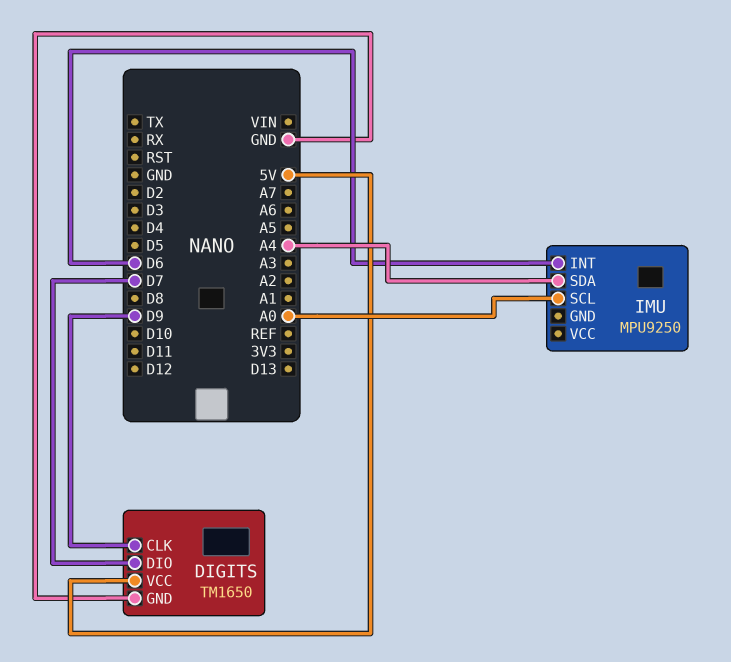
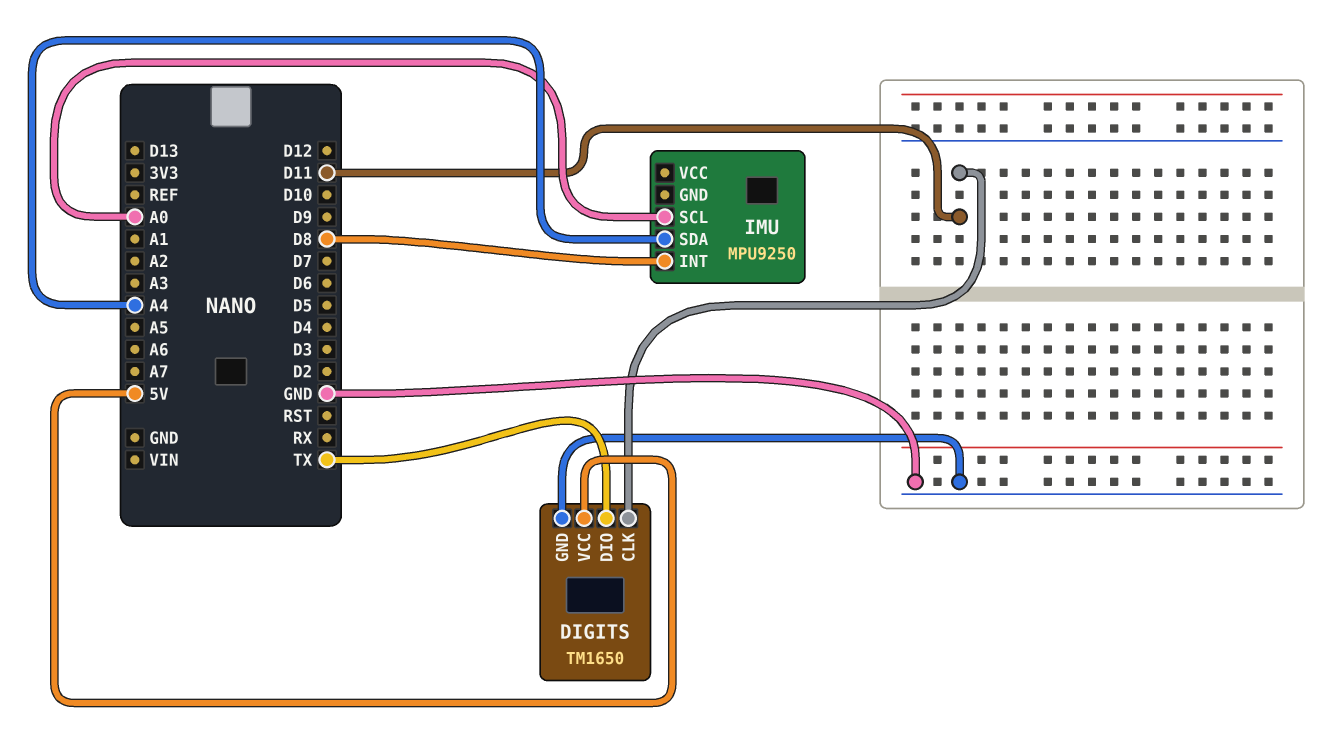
DIGITS pin CLK: D9 -> D11
DIGITS pin DIO: D7 -> TX
IMU pin INT: D6 -> D8

